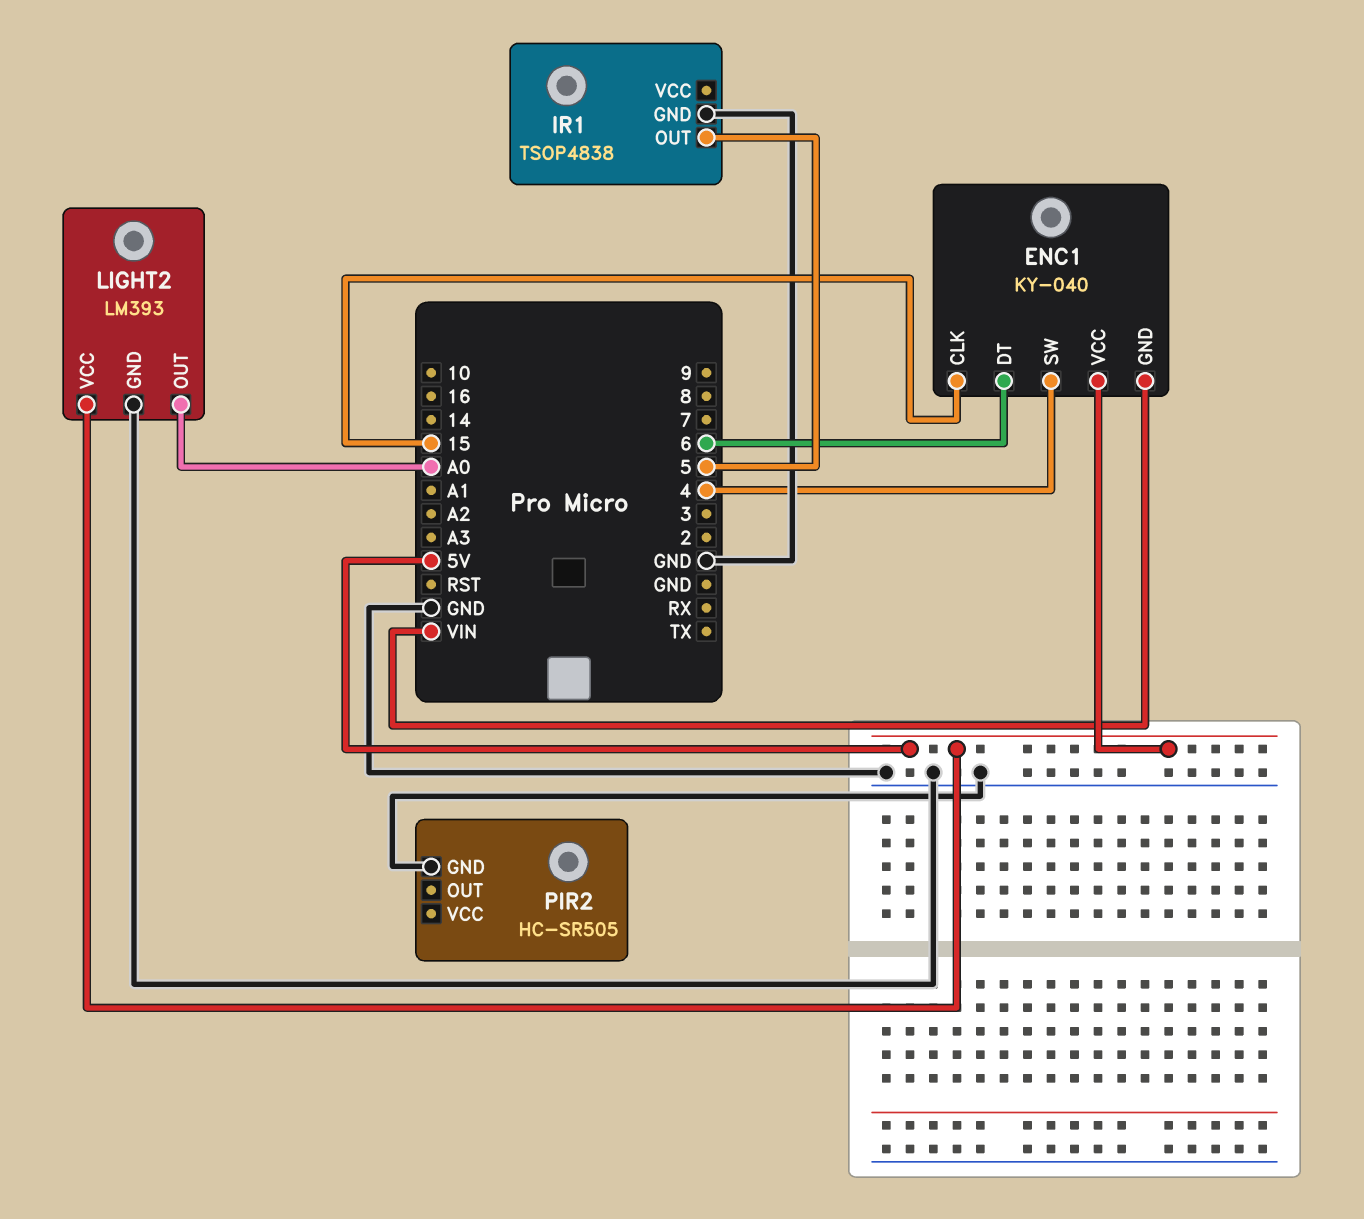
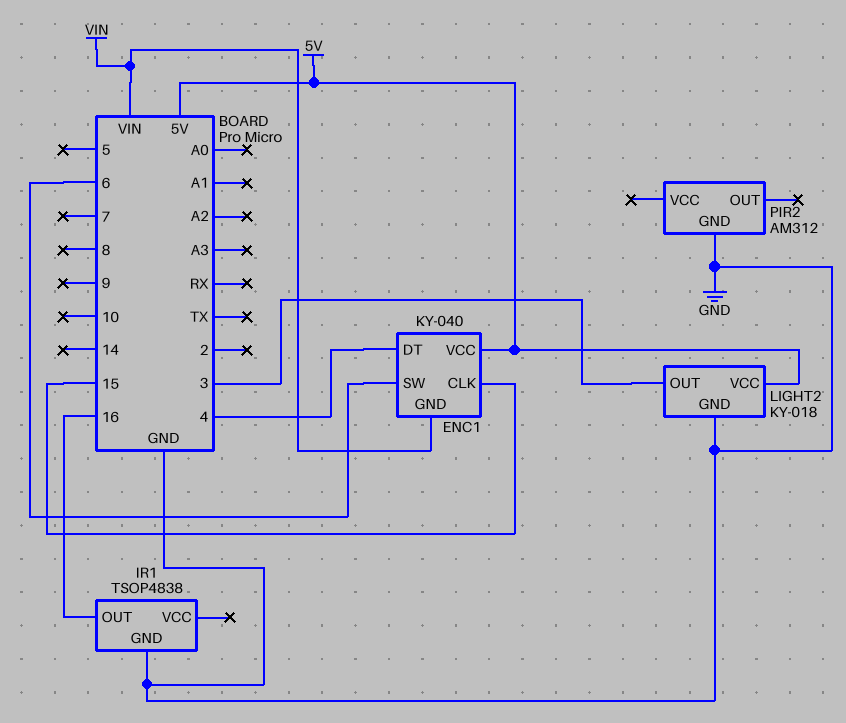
ENC1 pin DT: 6 -> 4
ENC1 pin SW: 4 -> 6
IR1 pin OUT: 5 -> 16
LIGHT2: LM393 -> KY-018
LIGHT2 pin OUT: A0 -> 3
PIR2: HC-SR505 -> AM312

